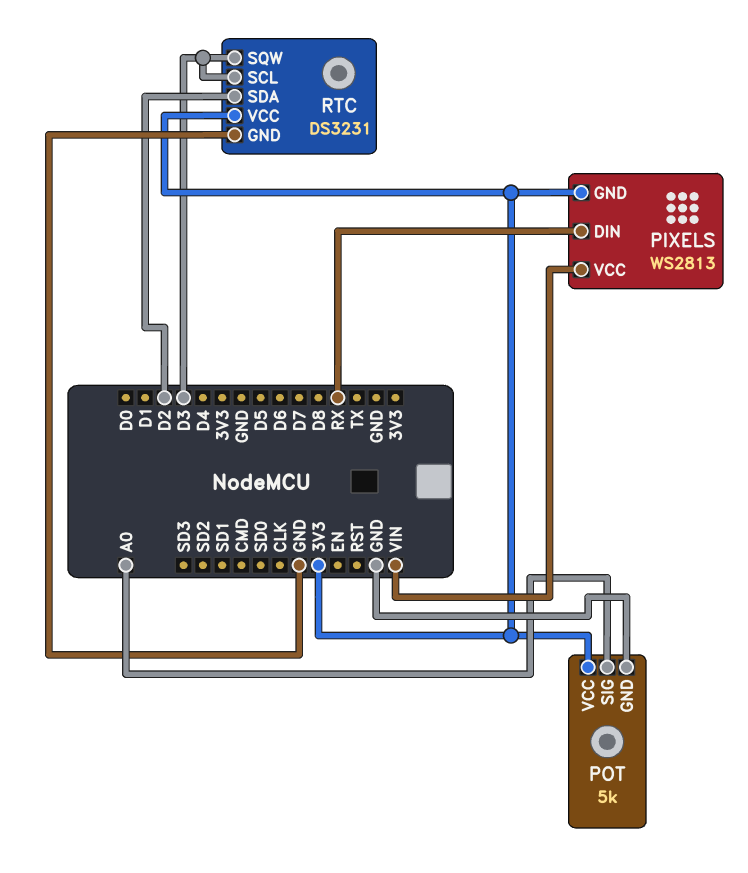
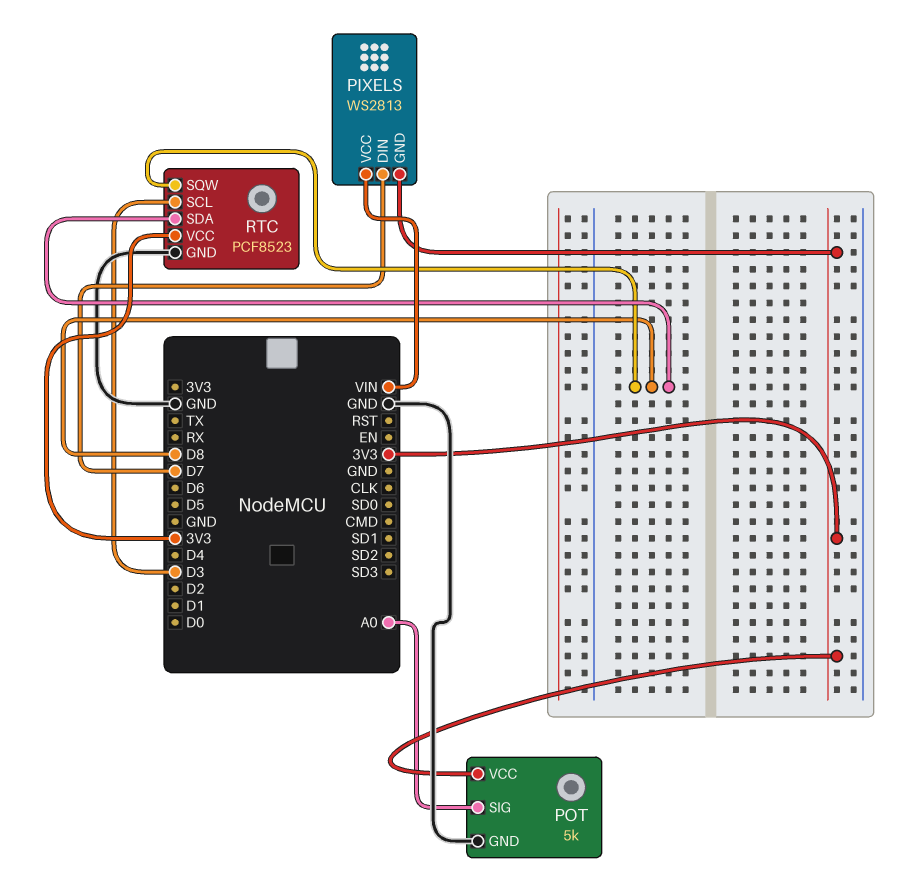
PIXELS pin DIN: RX -> D7
RTC: DS3231 -> PCF8523
RTC pin SDA: D2 -> D8
RTC pin SQW: D3 -> D8

